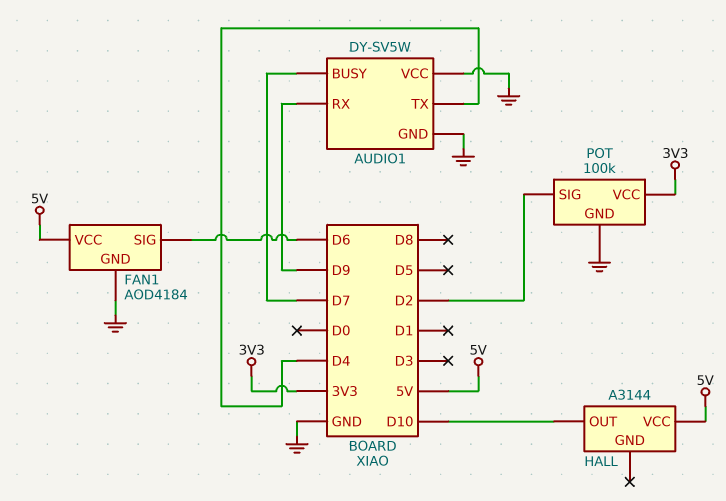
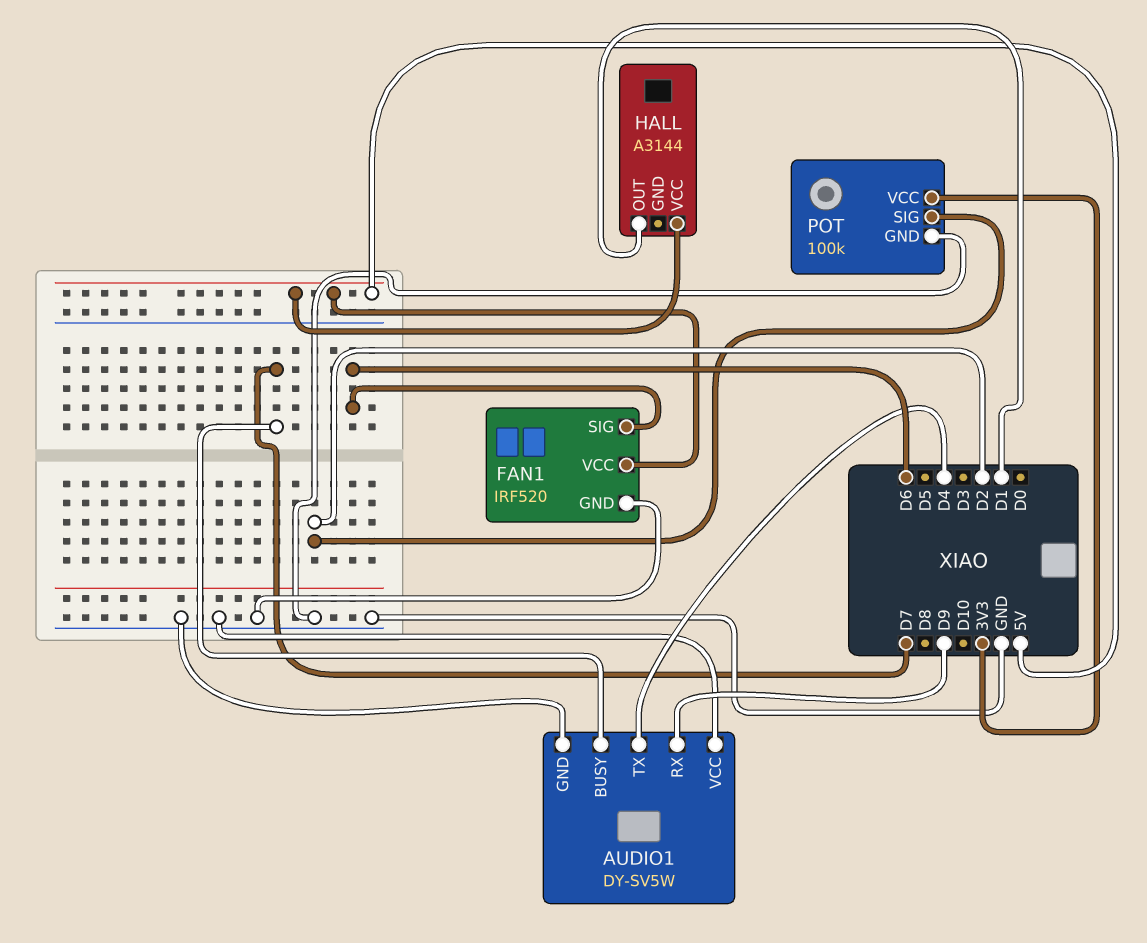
FAN1: AOD4184 -> IRF520
HALL pin OUT: D10 -> D1

